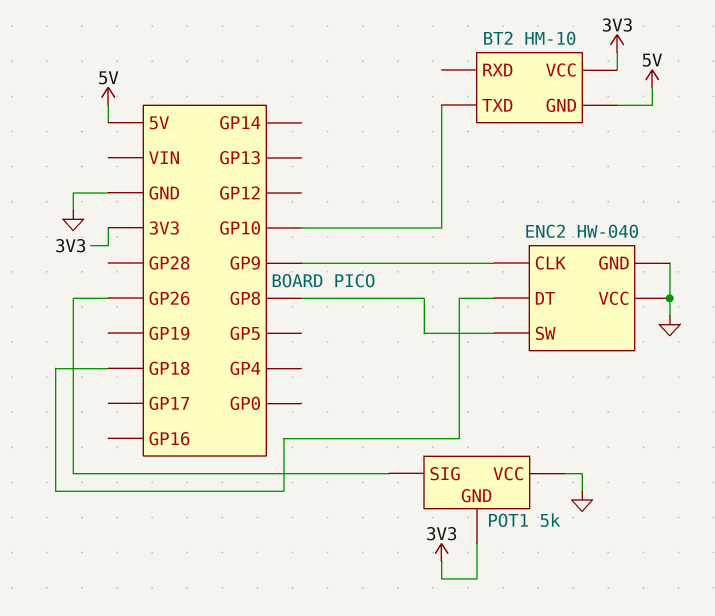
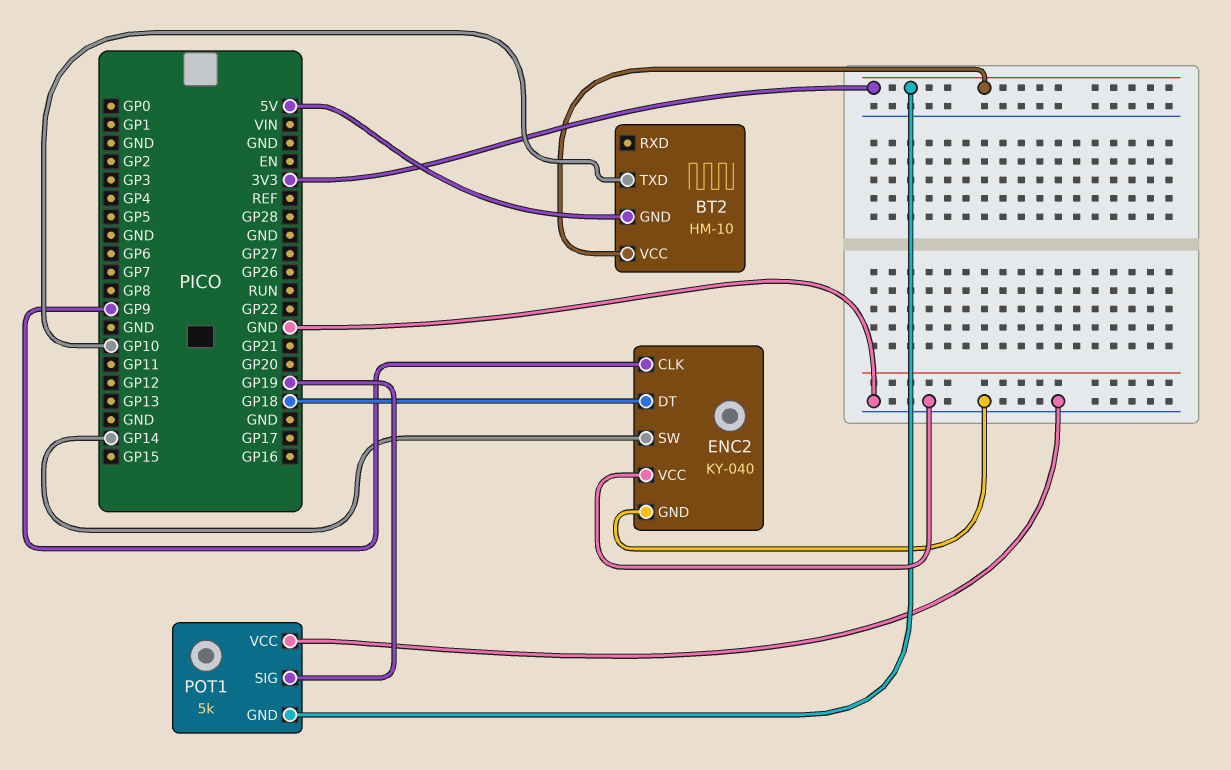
ENC2: HW-040 -> KY-040
ENC2 pin SW: GP8 -> GP14
POT1 pin SIG: GP26 -> GP19

